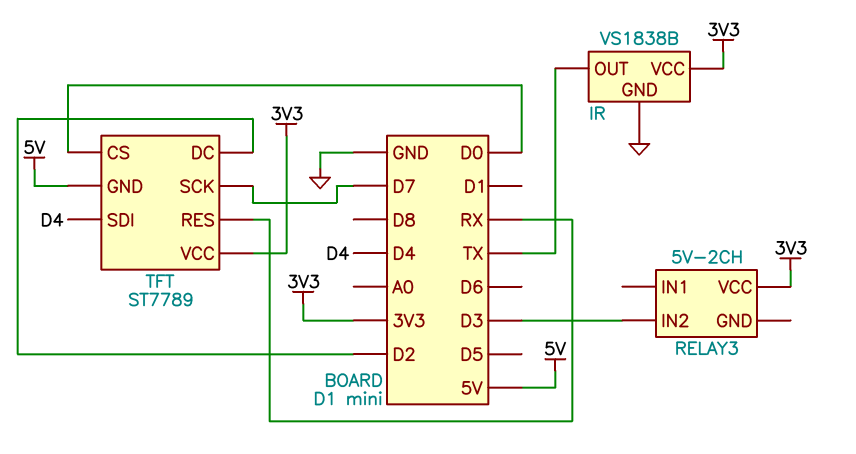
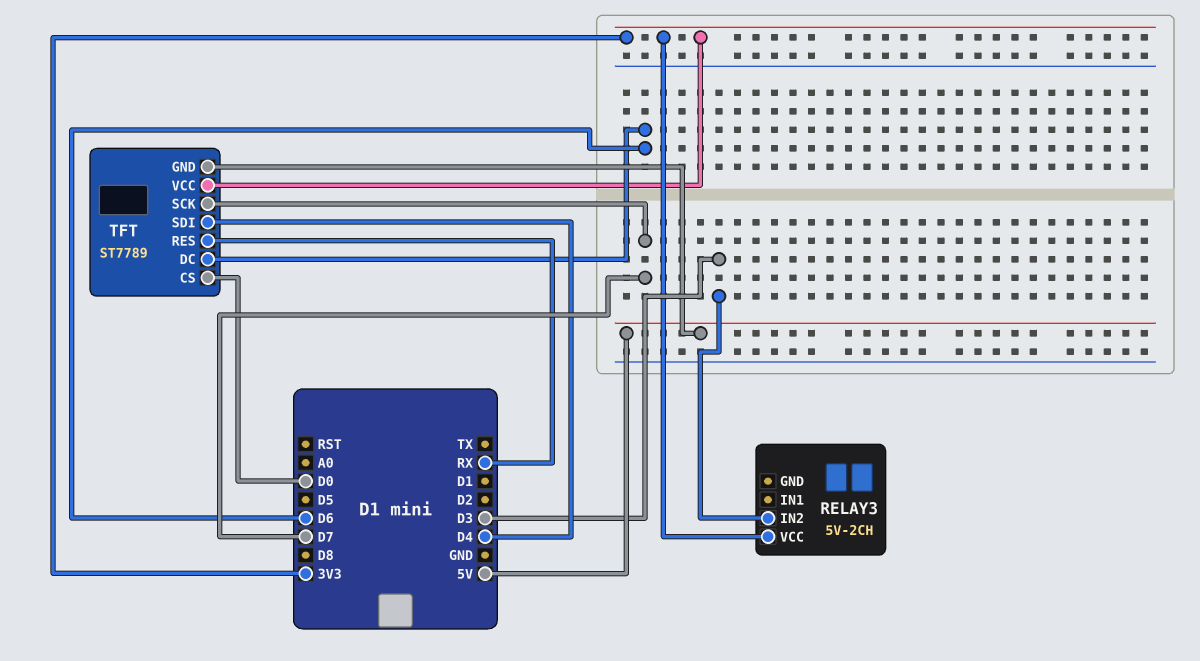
IR: VS1838B -> none
IR pin GND: GND -> none
IR pin OUT: TX -> none
IR pin VCC: 3V3 -> none
TFT pin DC: D2 -> D6

